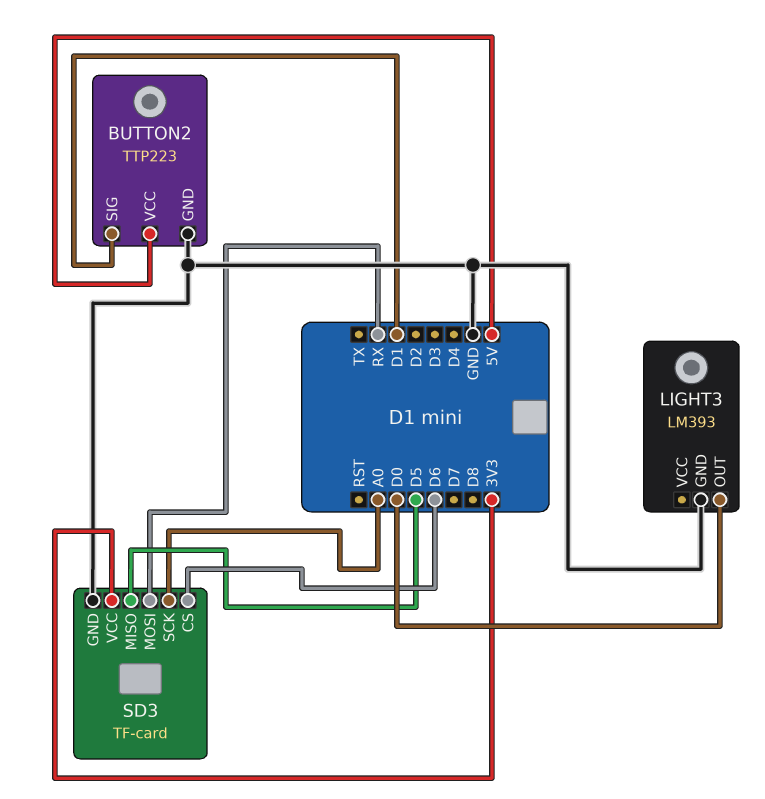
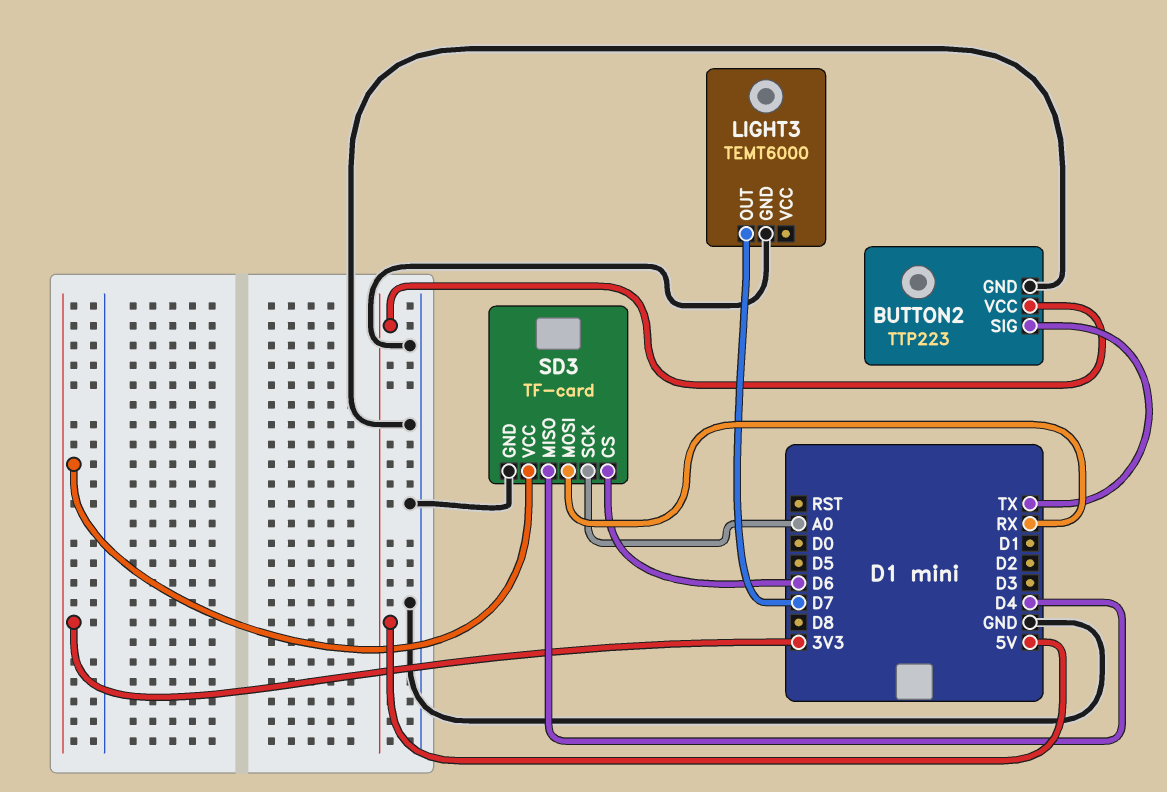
BUTTON2 pin SIG: D1 -> TX
LIGHT3: LM393 -> TEMT6000
LIGHT3 pin OUT: D0 -> D7
SD3 pin MISO: D5 -> D4

